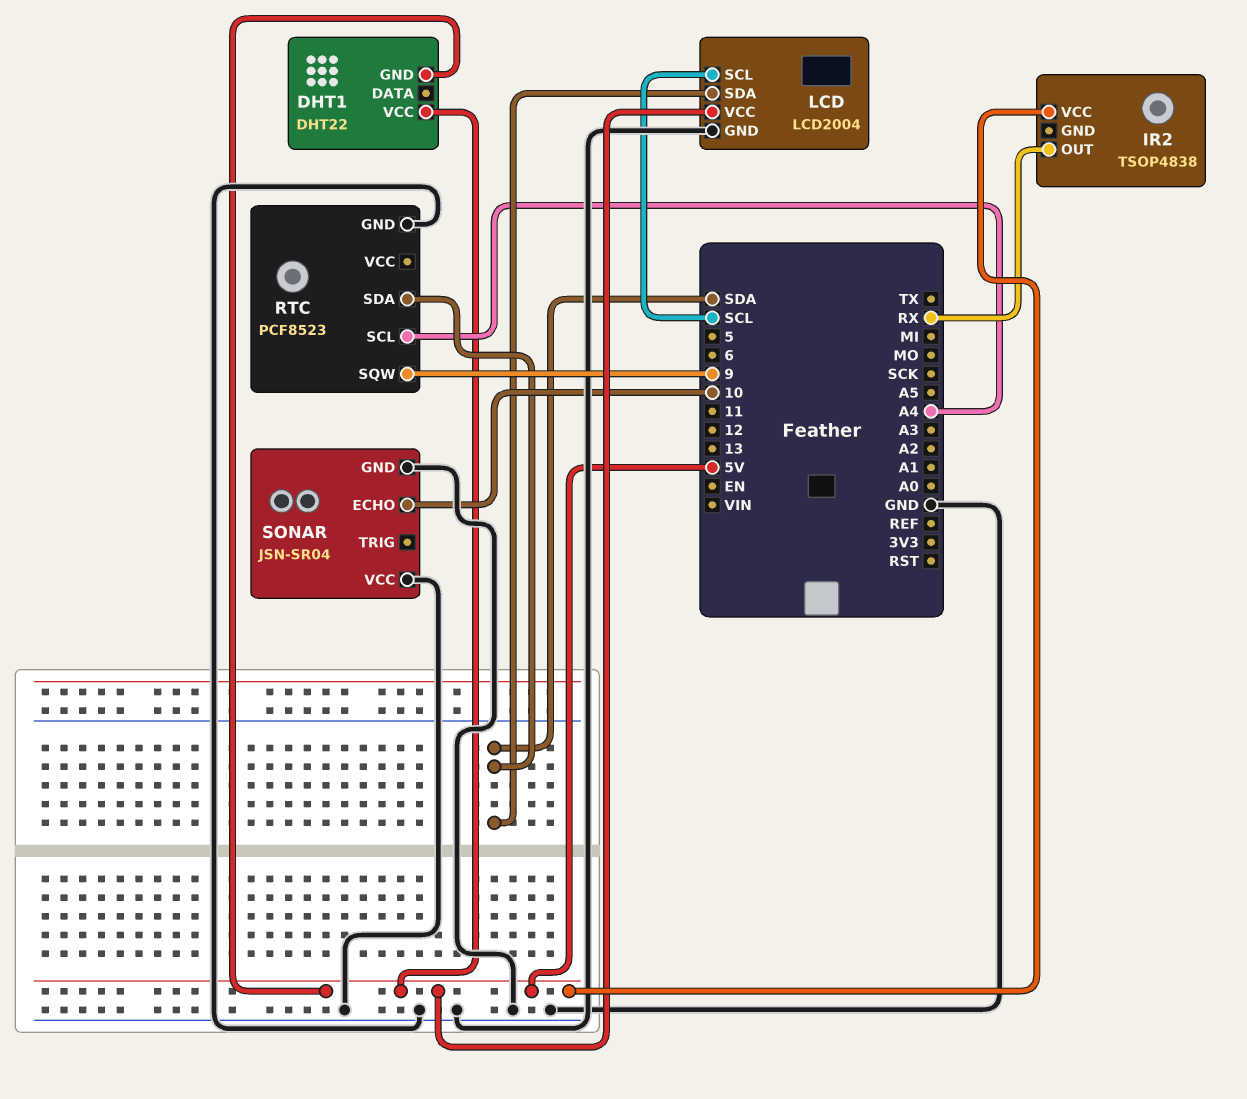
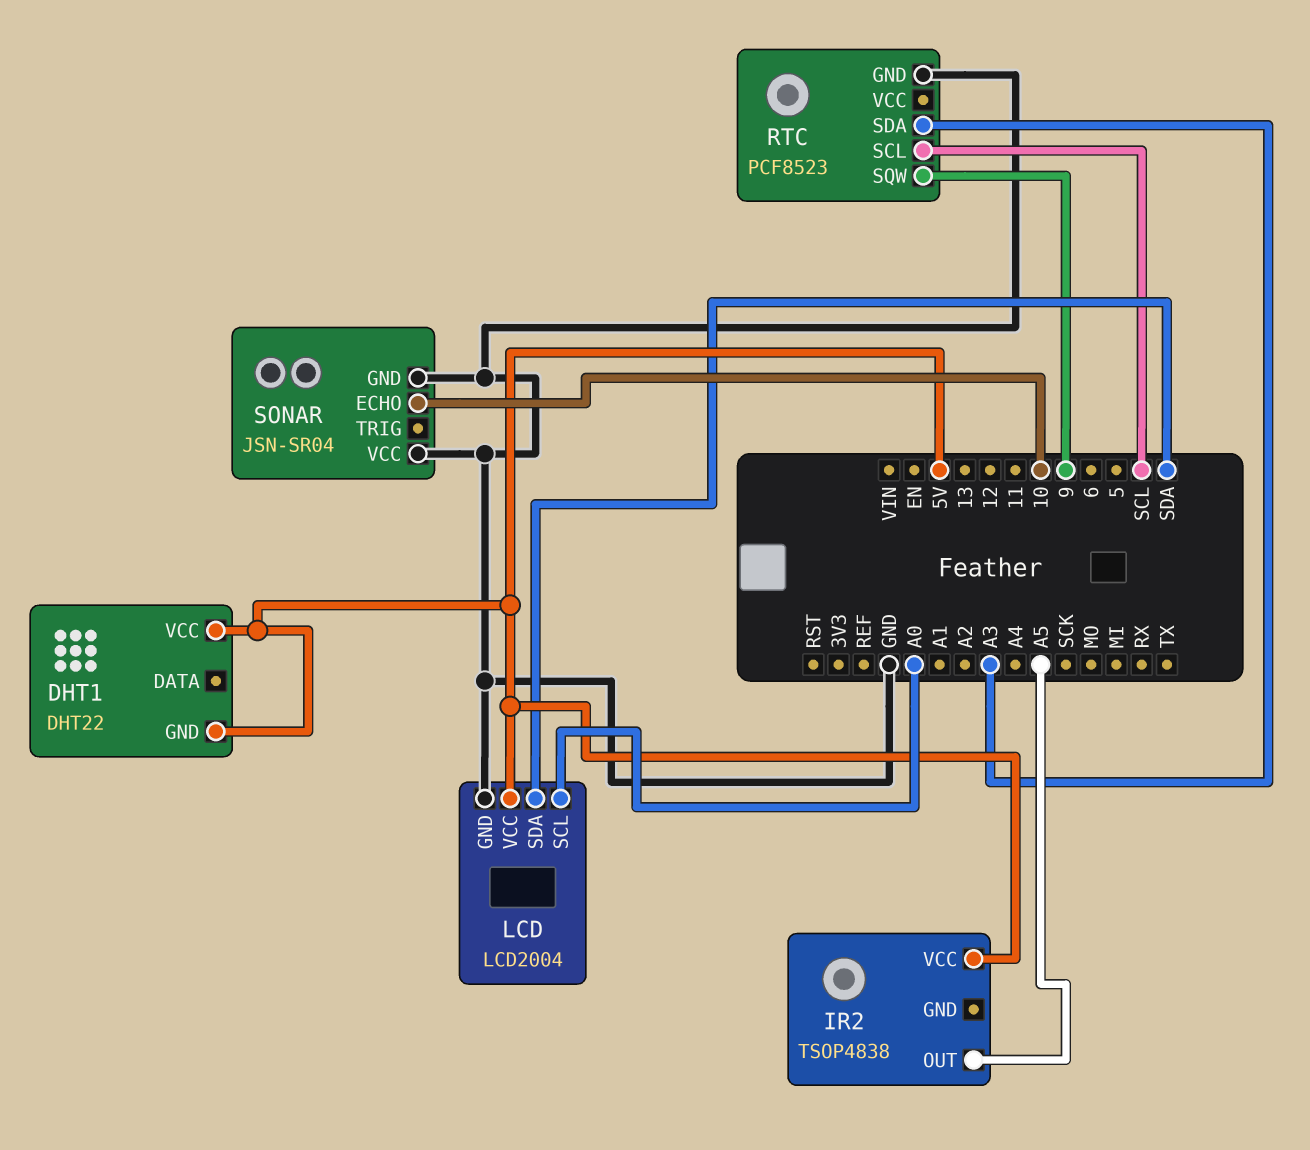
IR2 pin OUT: RX -> A5
LCD pin SCL: SCL -> A0
RTC pin SCL: A4 -> SCL
RTC pin SDA: SDA -> A3

